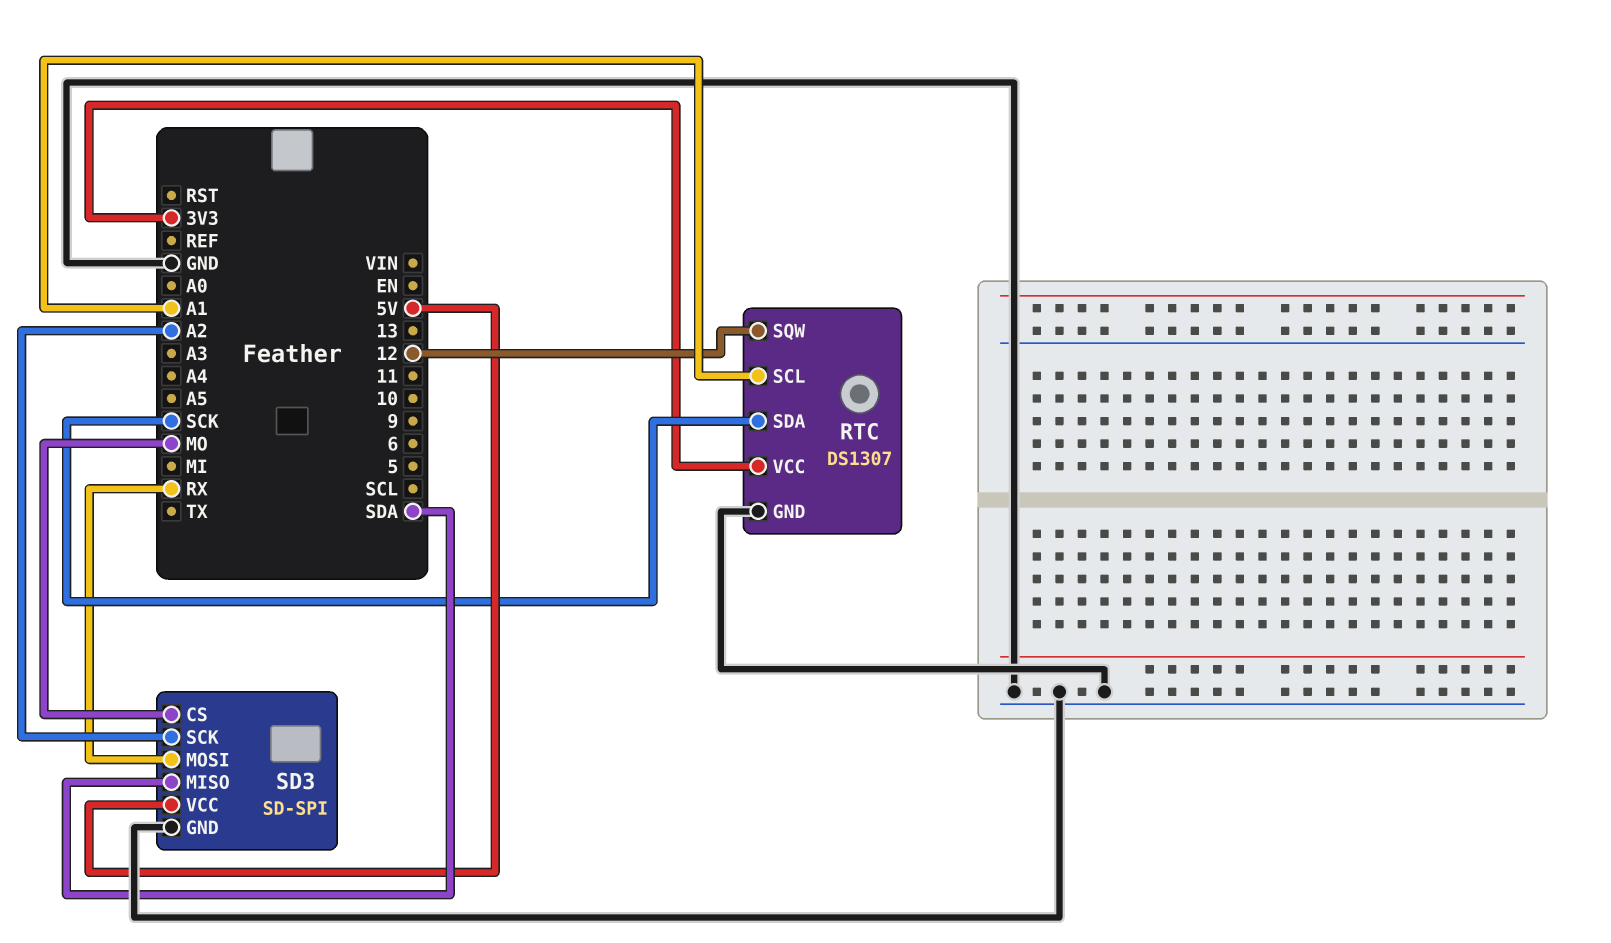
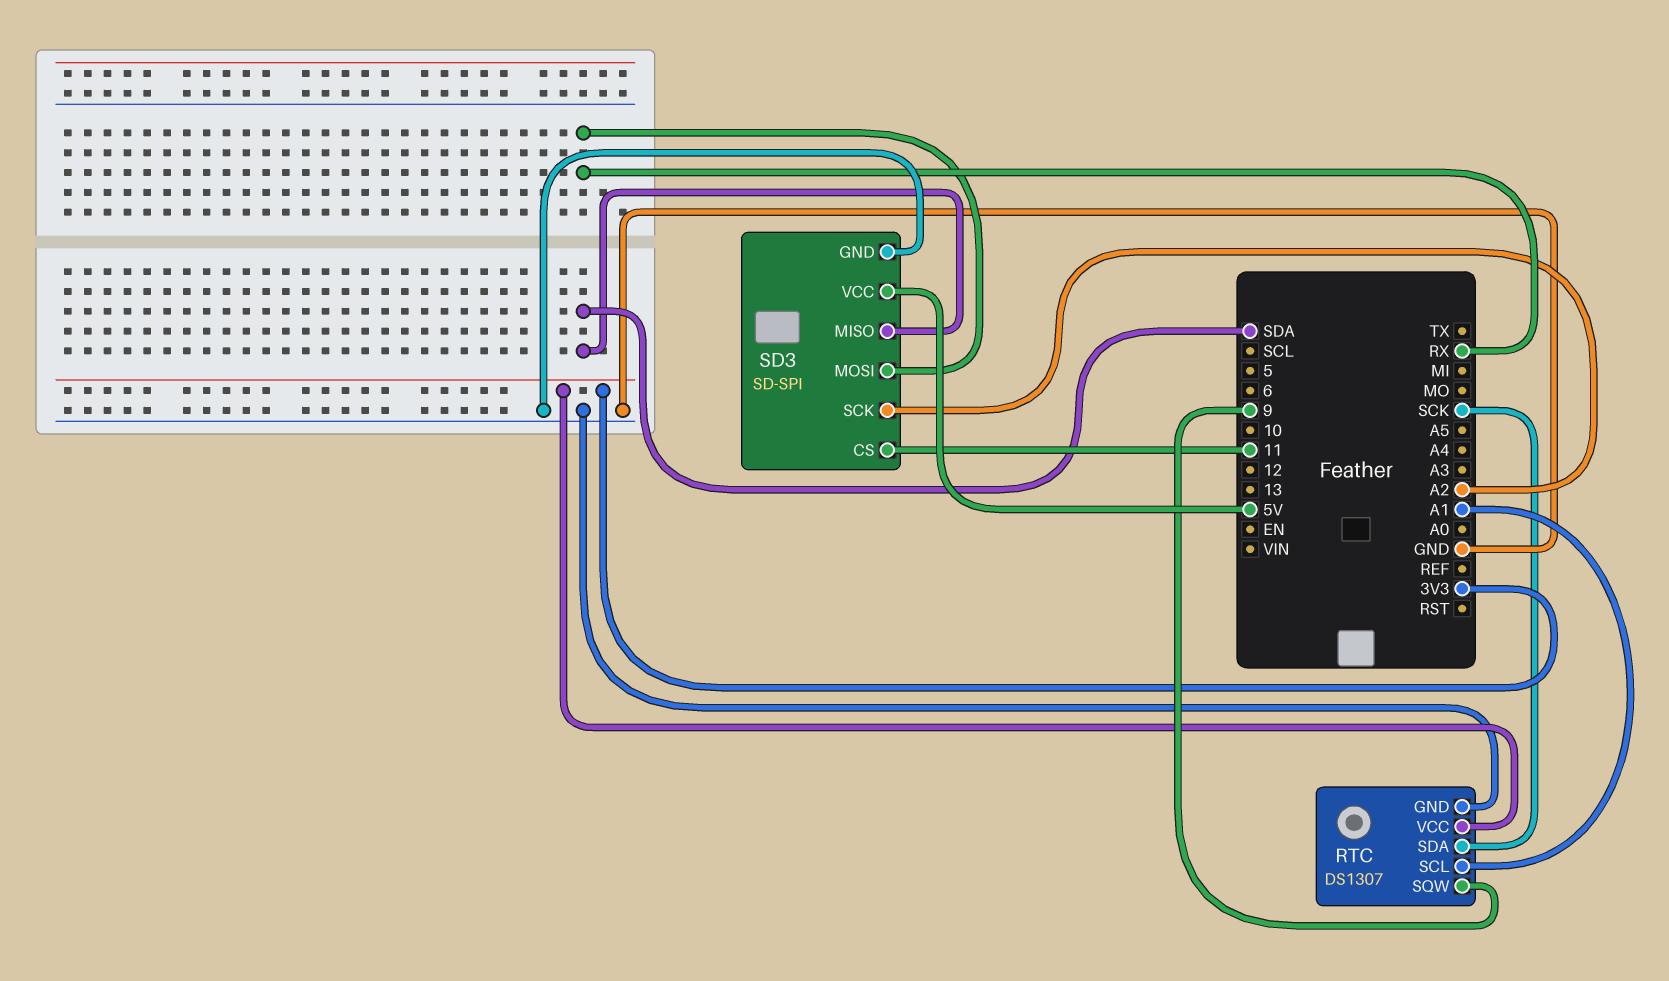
RTC pin SQW: 12 -> 9
SD3 pin CS: MO -> 11

